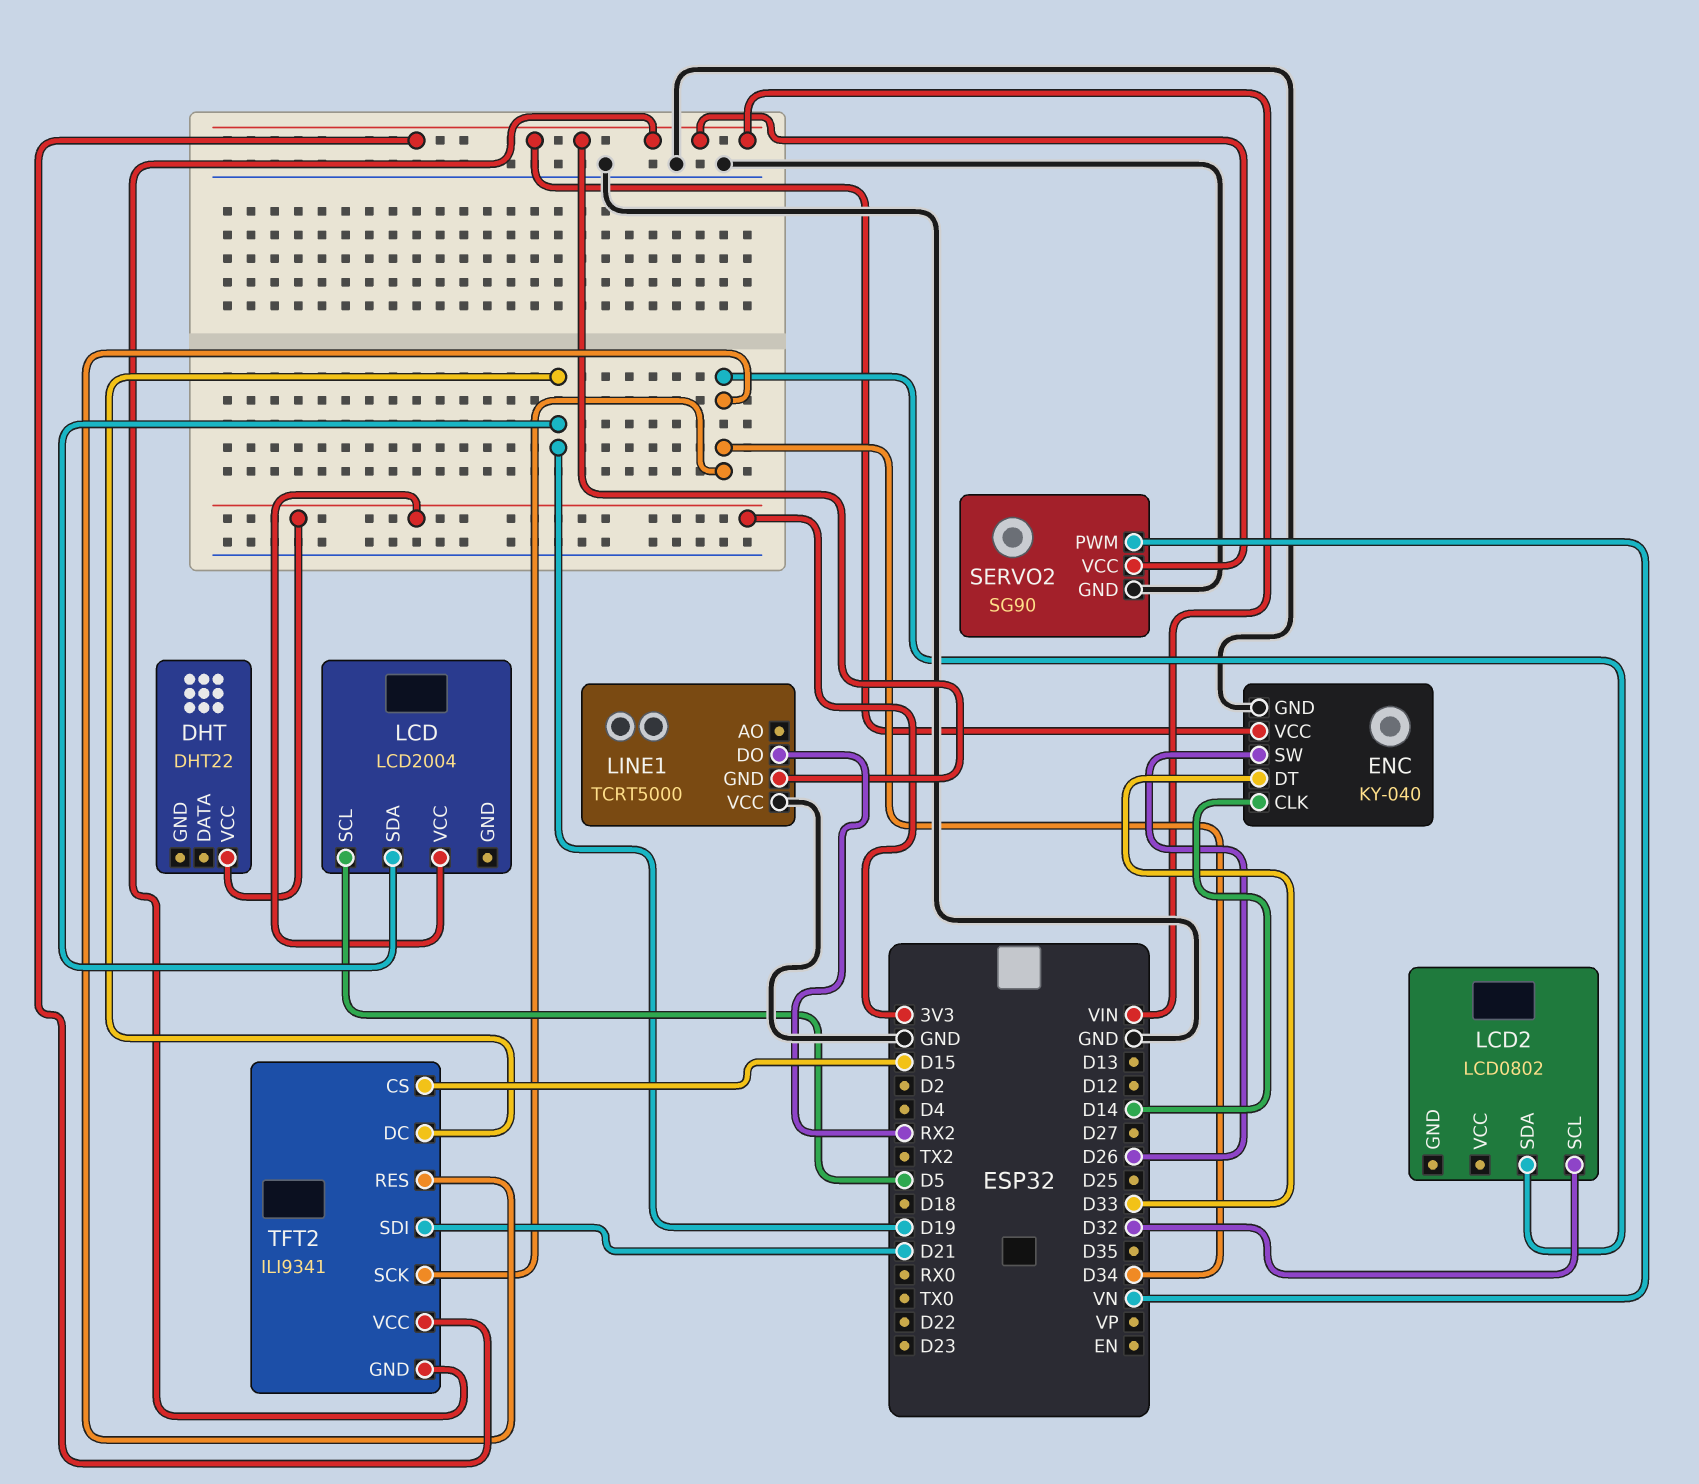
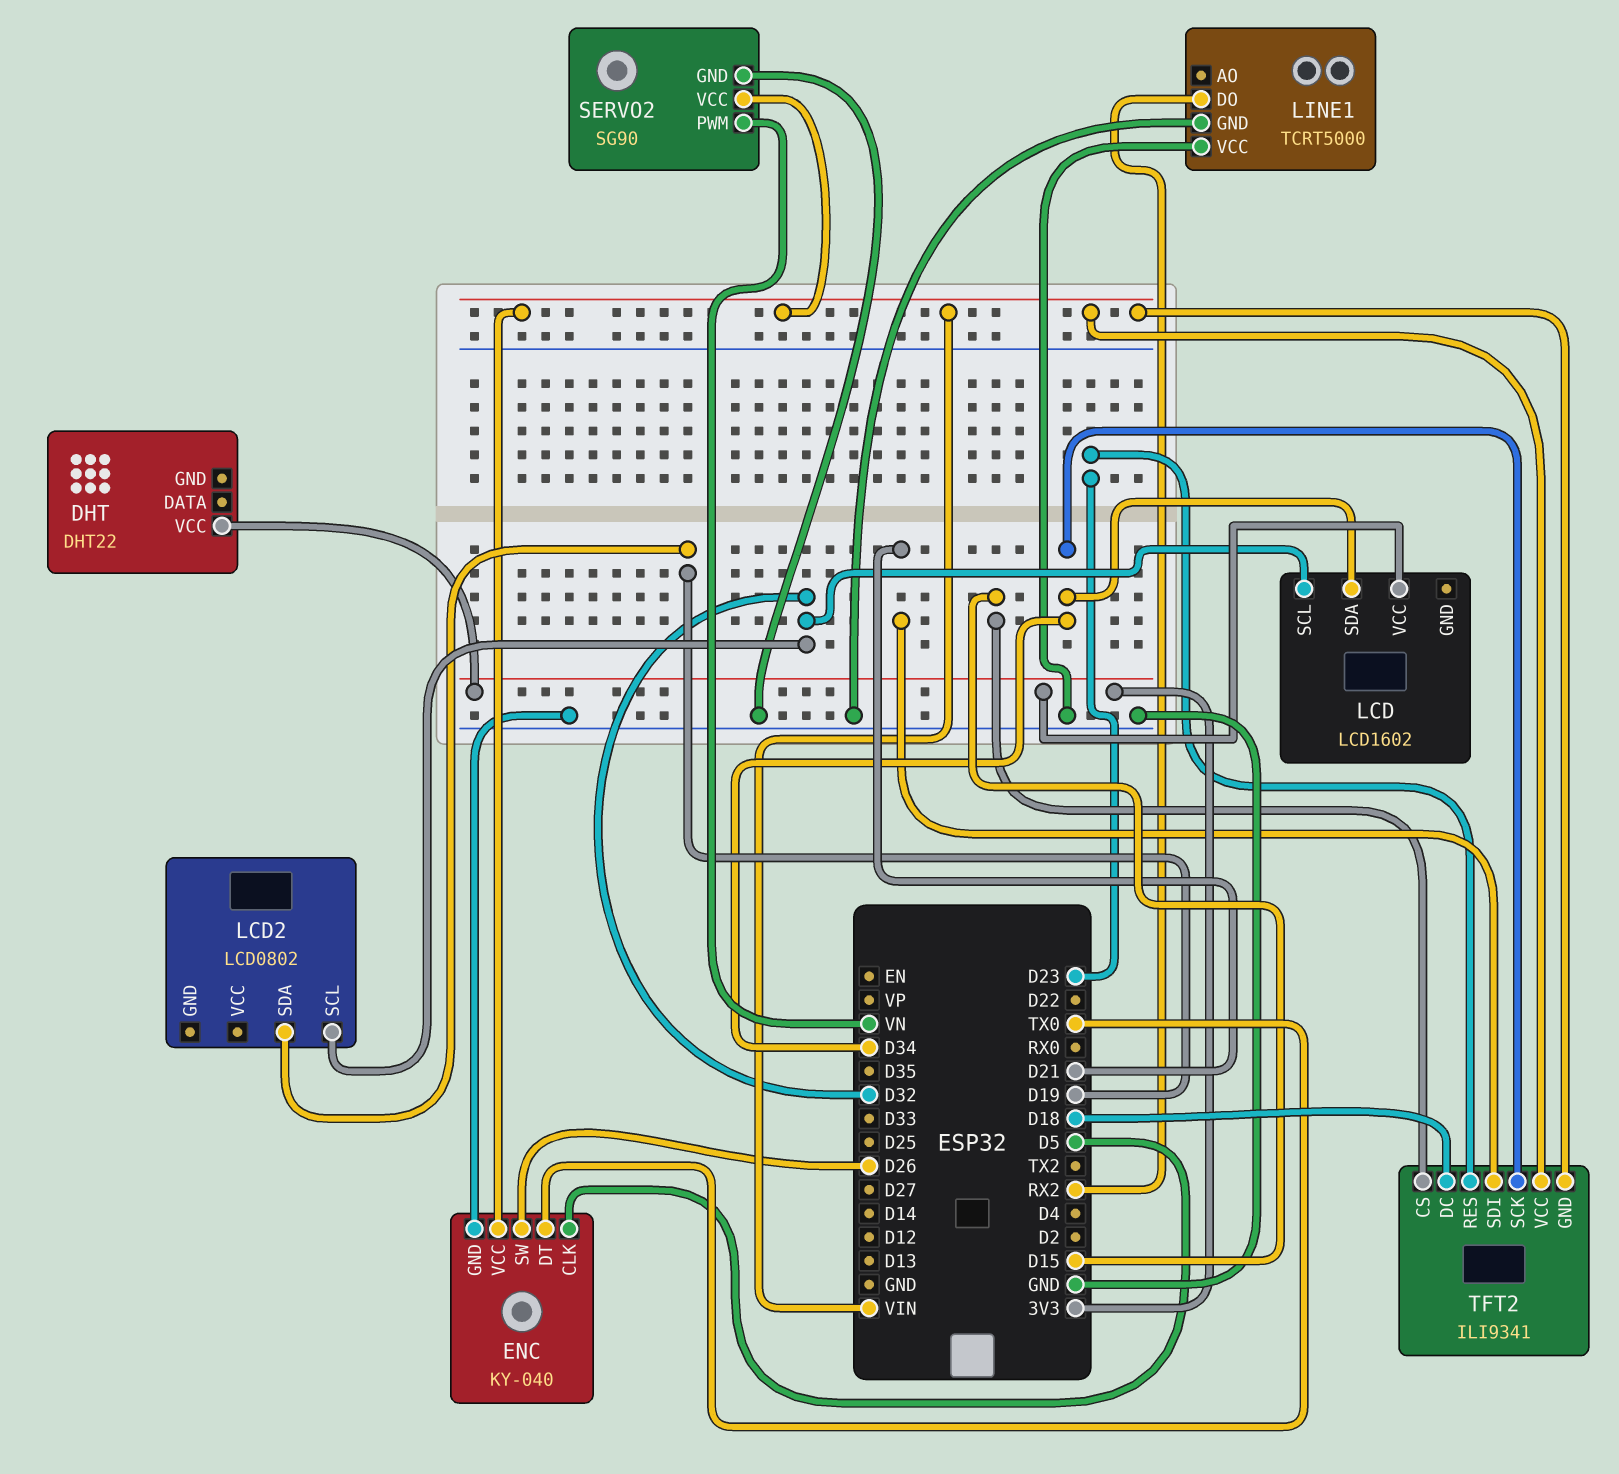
ENC pin CLK: D14 -> D5
ENC pin DT: D33 -> TX0
LCD: LCD2004 -> LCD1602
LCD pin SCL: D5 -> D32
LCD pin SDA: D19 -> D34
LCD2 pin SDA: D34 -> D19
LINE1 pin GND: VIN -> GND
TFT2 pin DC: D19 -> D18
TFT2 pin RES: D34 -> D23

